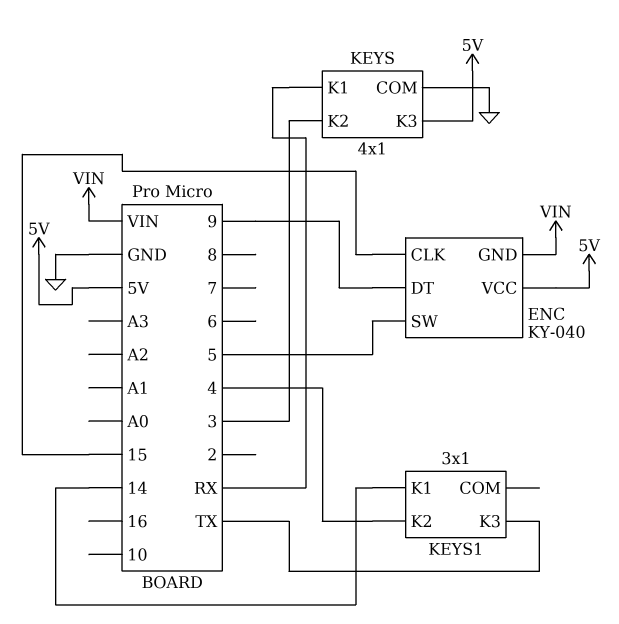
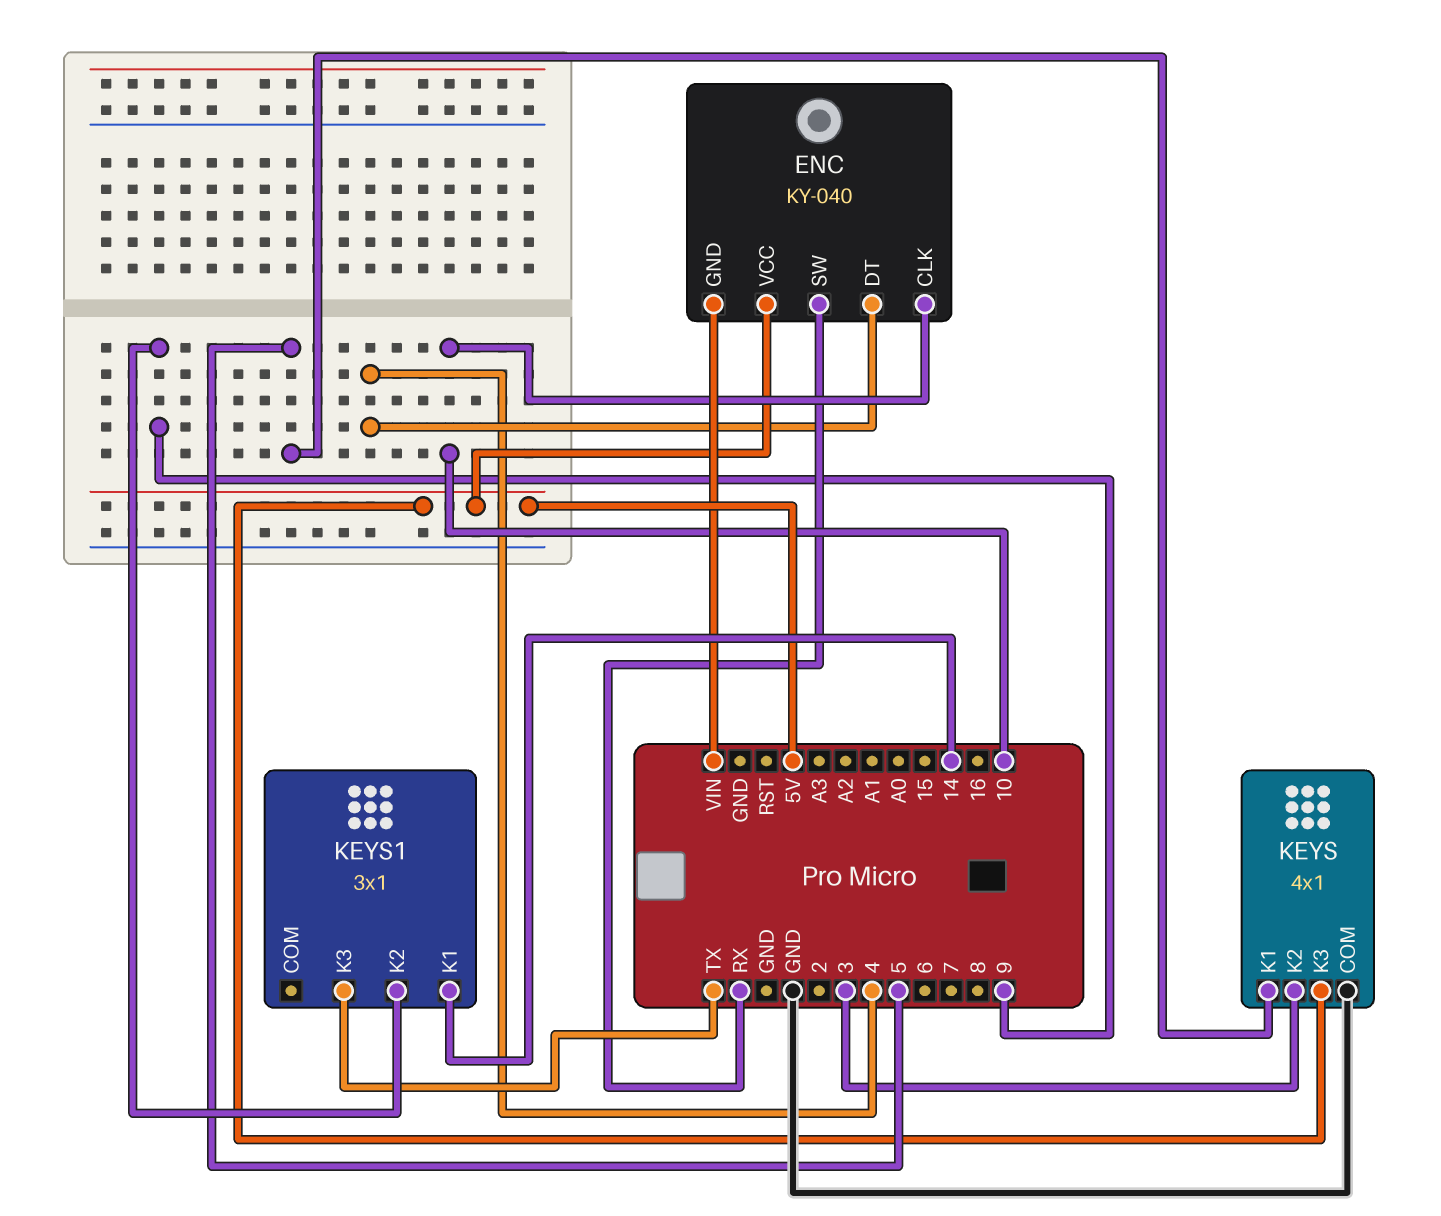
ENC pin CLK: 15 -> 10
ENC pin DT: 9 -> 4
ENC pin SW: 5 -> RX
KEYS pin K1: RX -> 5
KEYS1 pin K2: 4 -> 9

